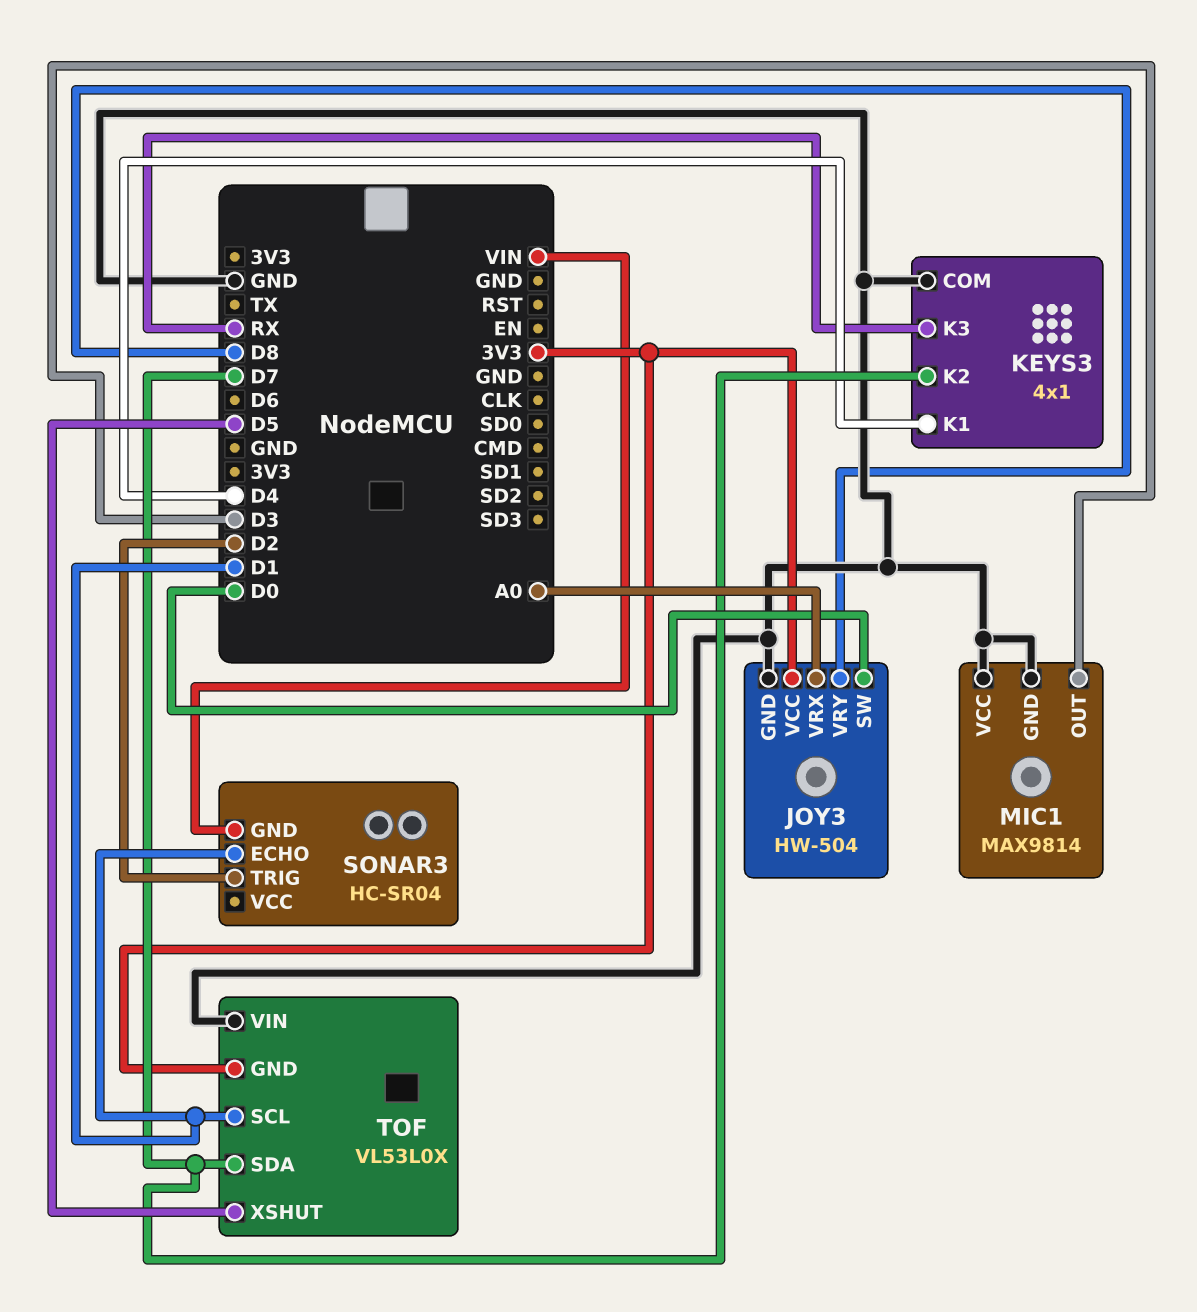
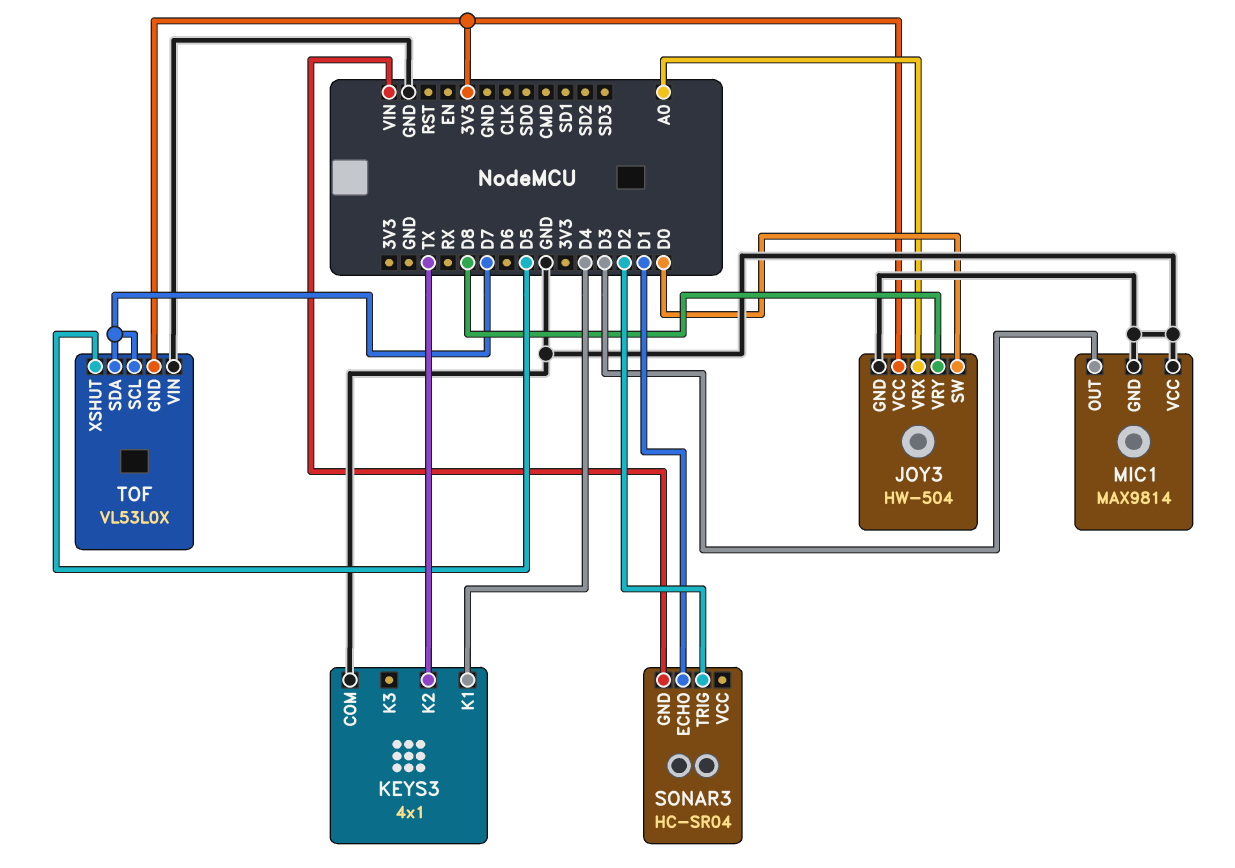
KEYS3 pin K2: D7 -> TX
KEYS3 pin K3: RX -> none
TOF pin SCL: D1 -> D7

